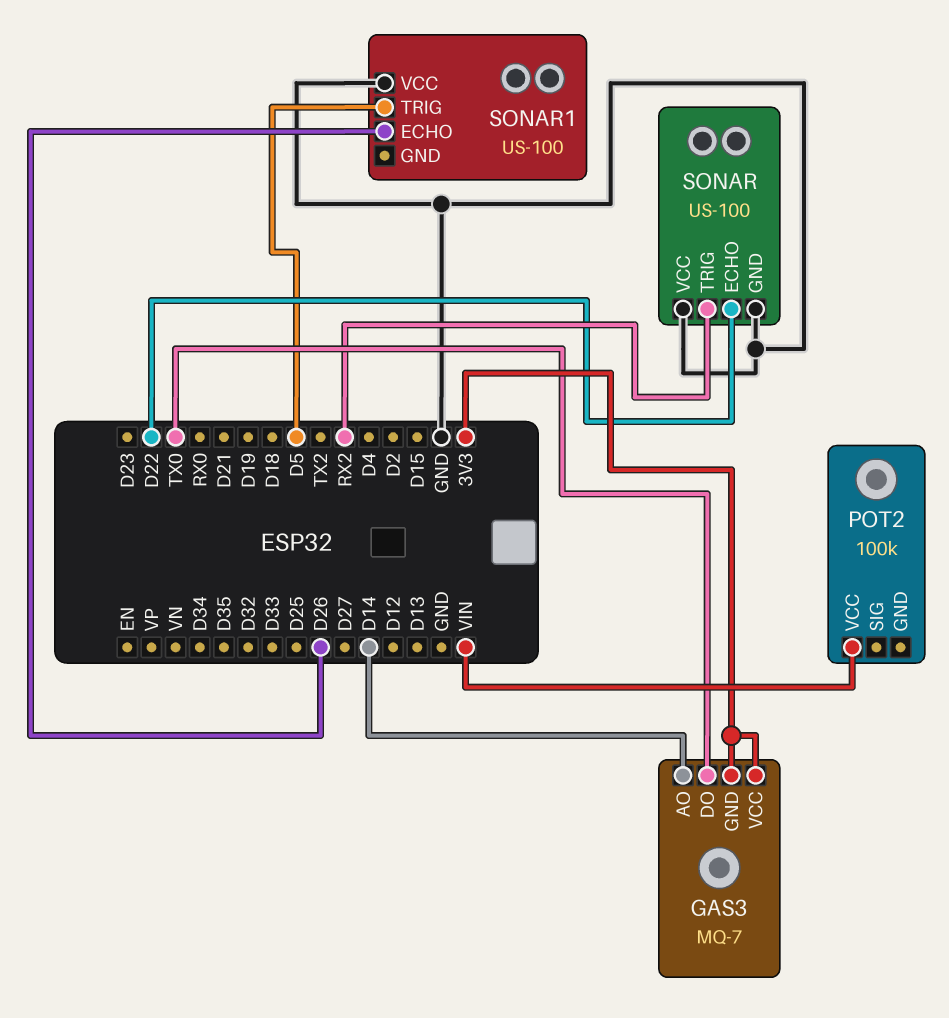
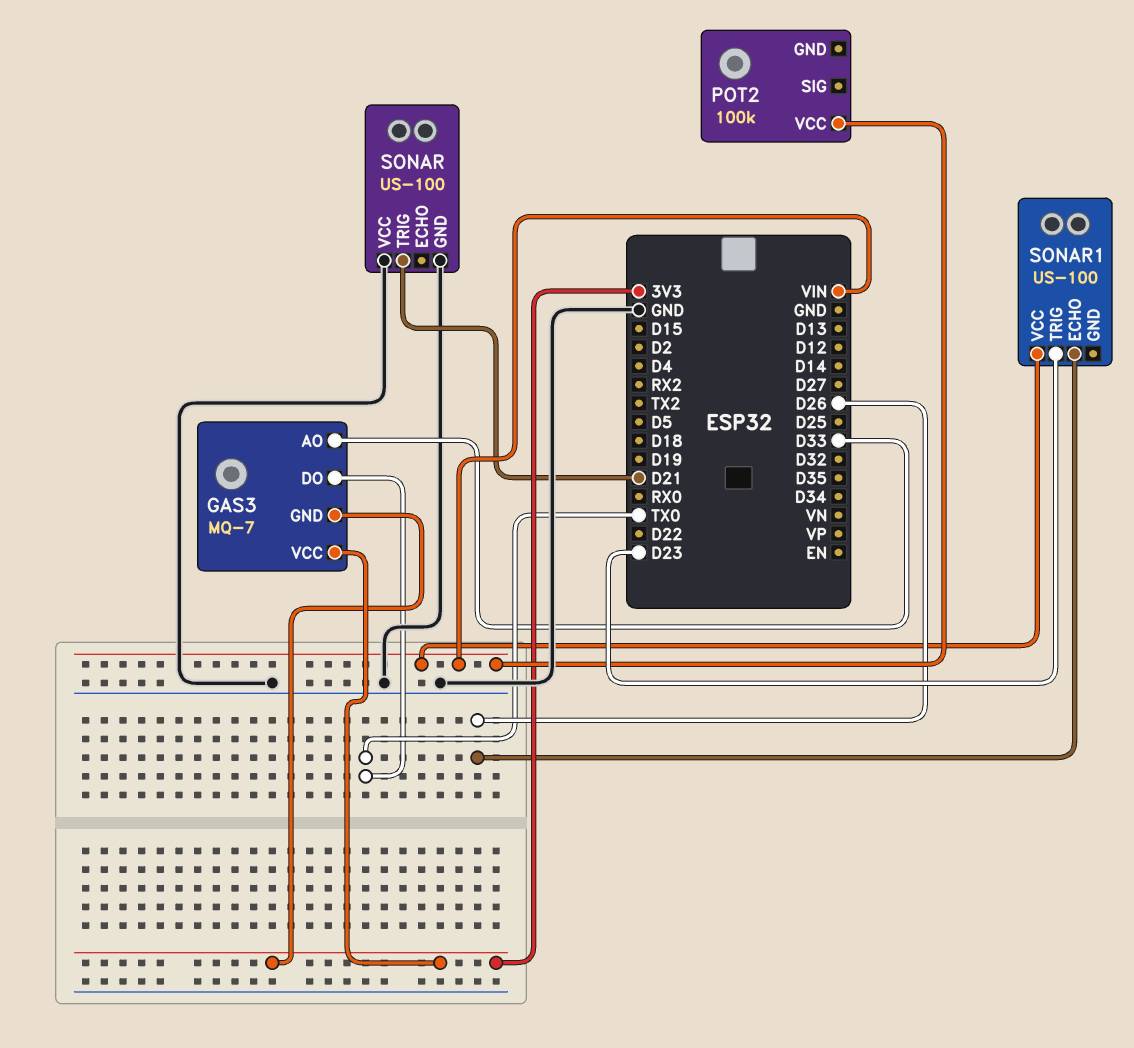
GAS3 pin AO: D14 -> D33
SONAR pin ECHO: D22 -> none
SONAR pin TRIG: RX2 -> D21
SONAR1 pin TRIG: D5 -> D23
SONAR1 pin VCC: GND -> VIN

